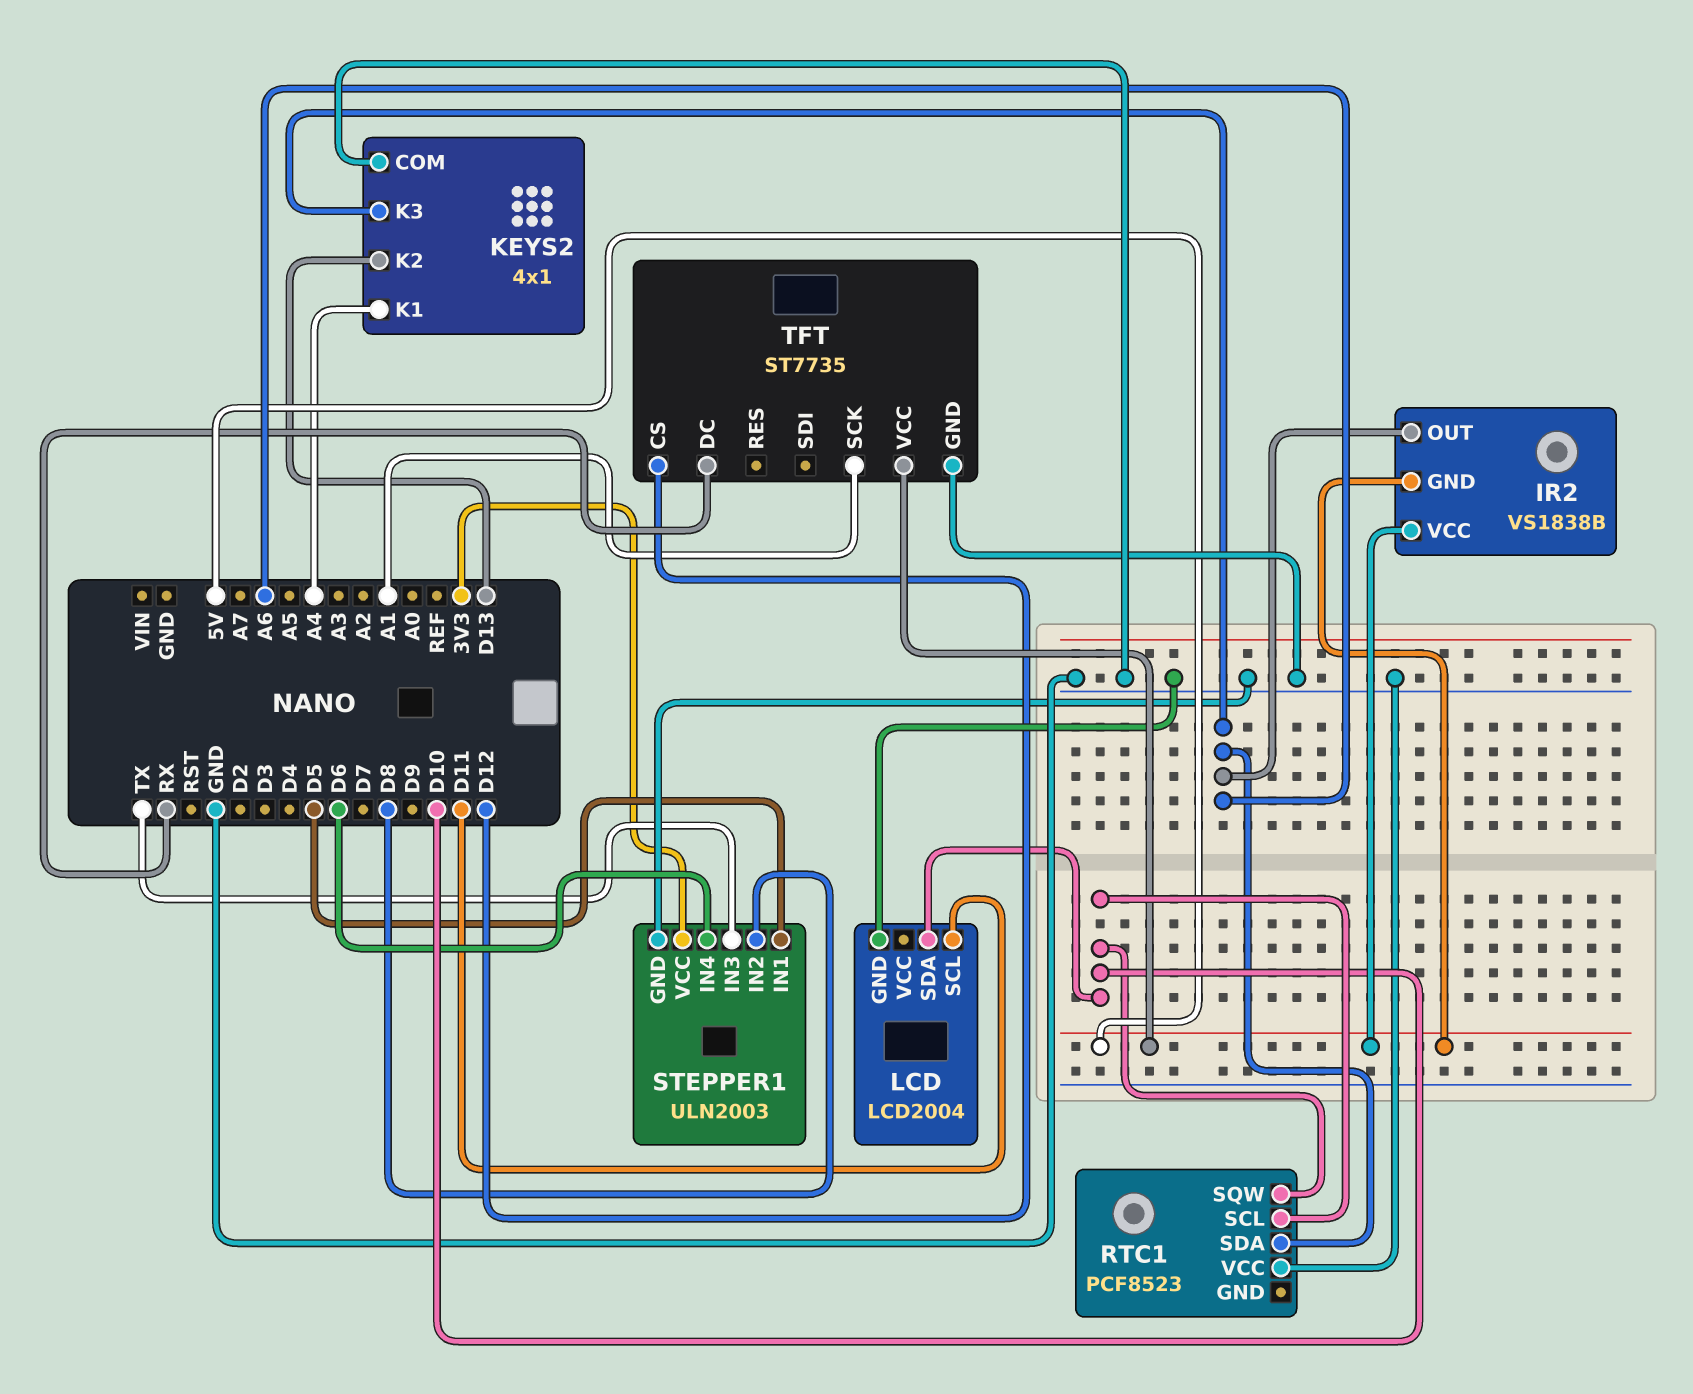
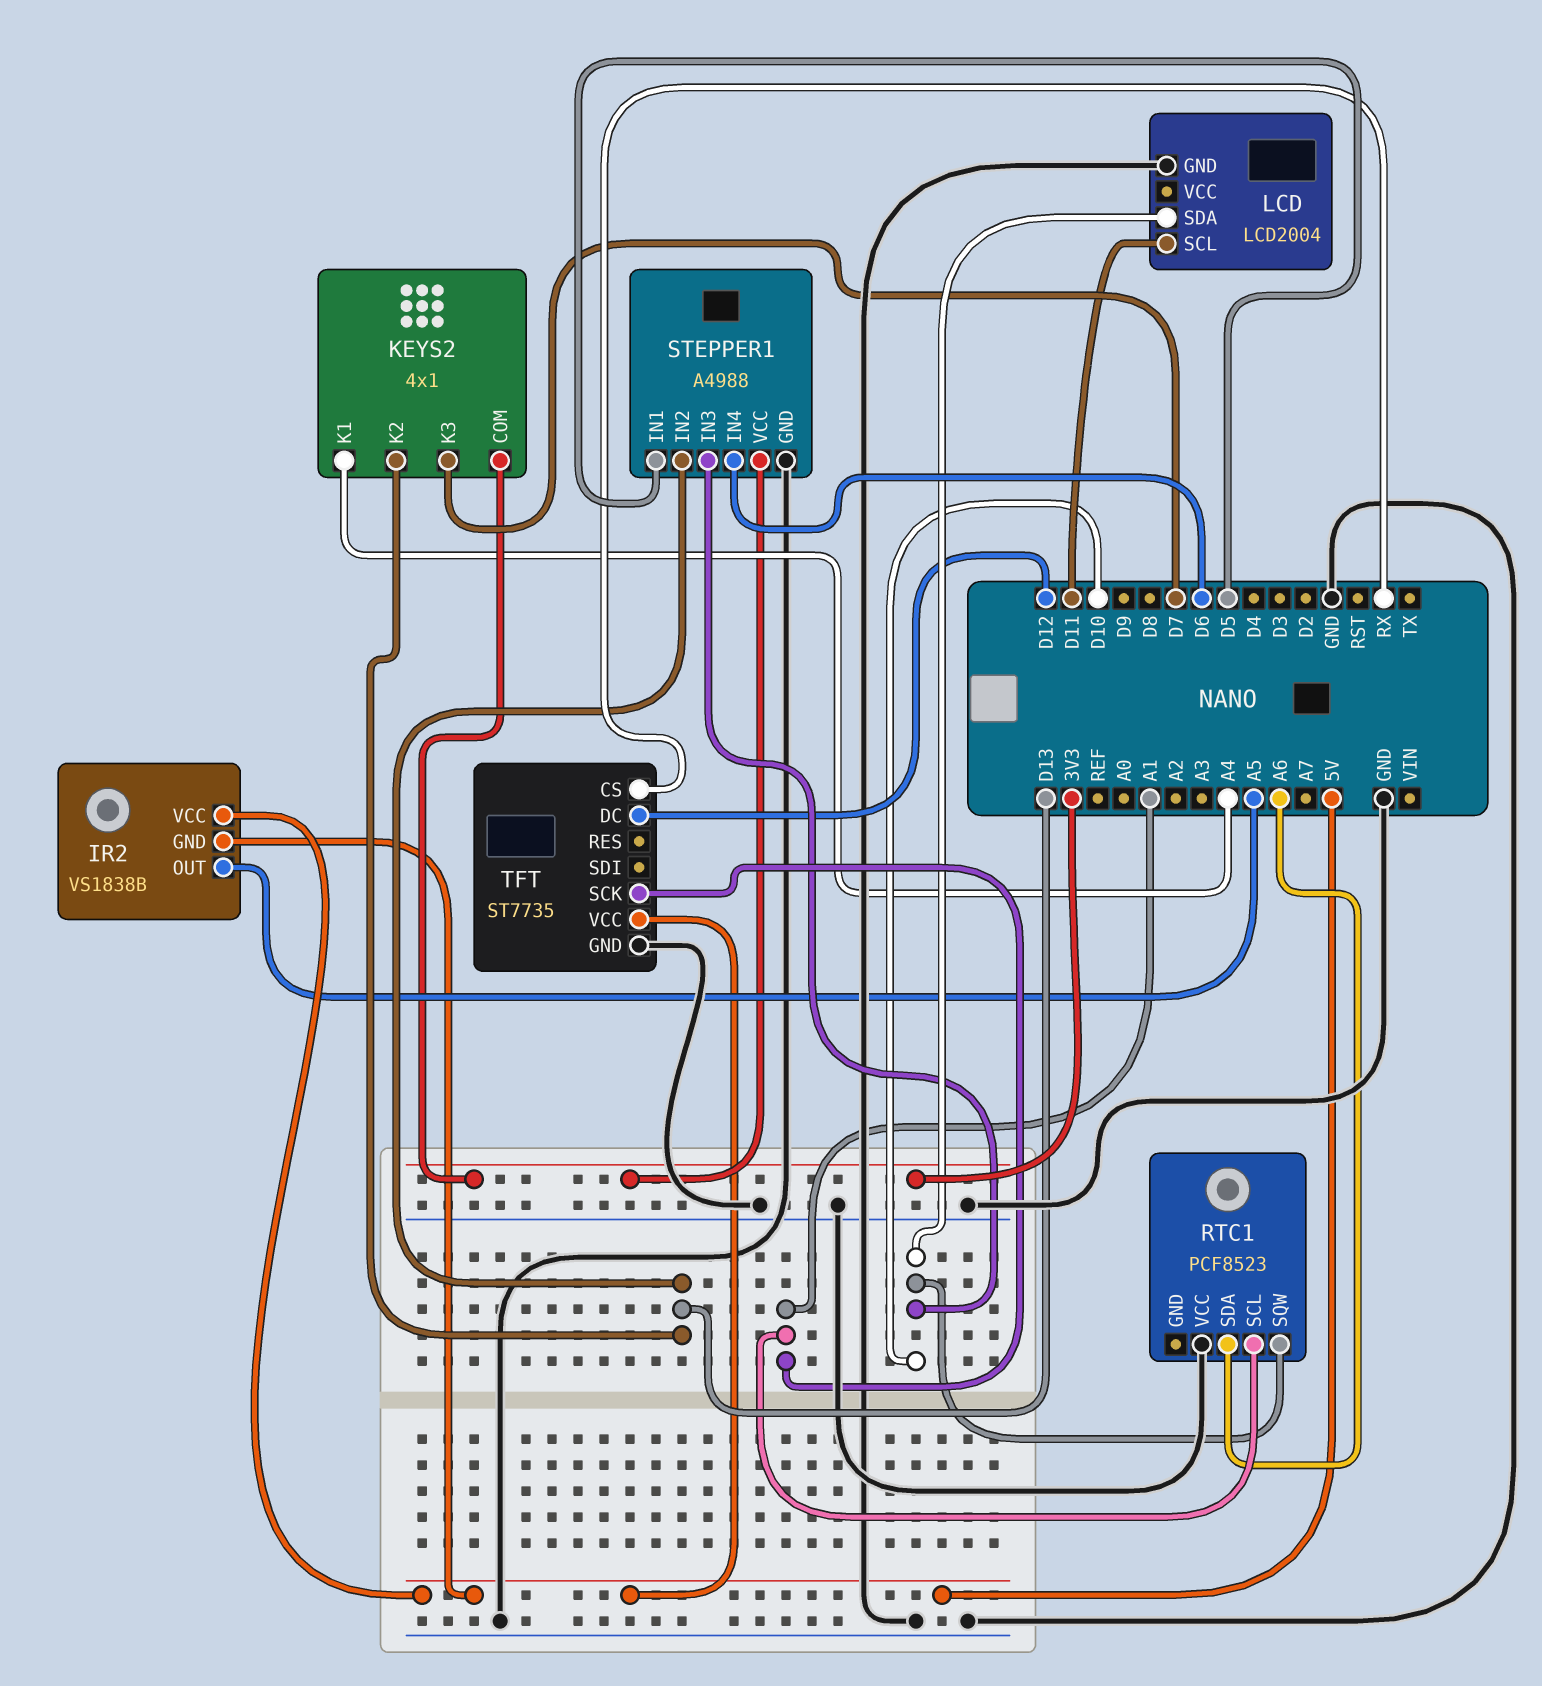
IR2 pin OUT: A6 -> A5
KEYS2 pin COM: GND -> 3V3
KEYS2 pin K3: A6 -> D7
RTC1 pin SCL: D10 -> A1
STEPPER1: ULN2003 -> A4988
STEPPER1 pin IN2: D8 -> D13
STEPPER1 pin IN3: TX -> D10
TFT pin CS: D12 -> RX
TFT pin DC: RX -> D12

